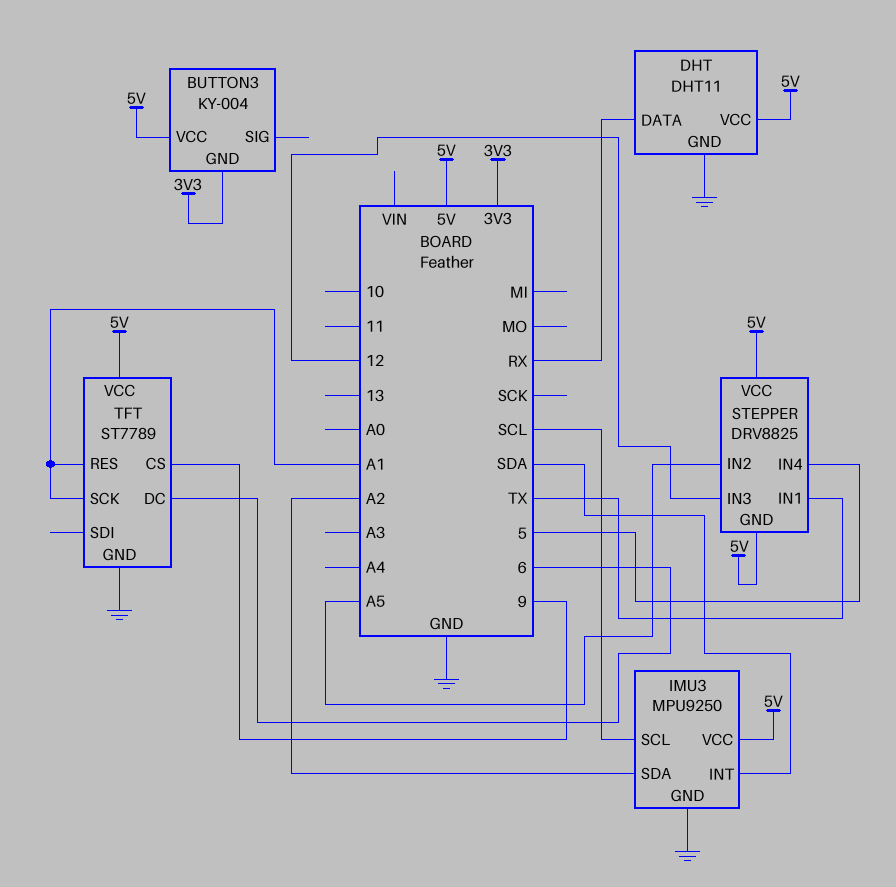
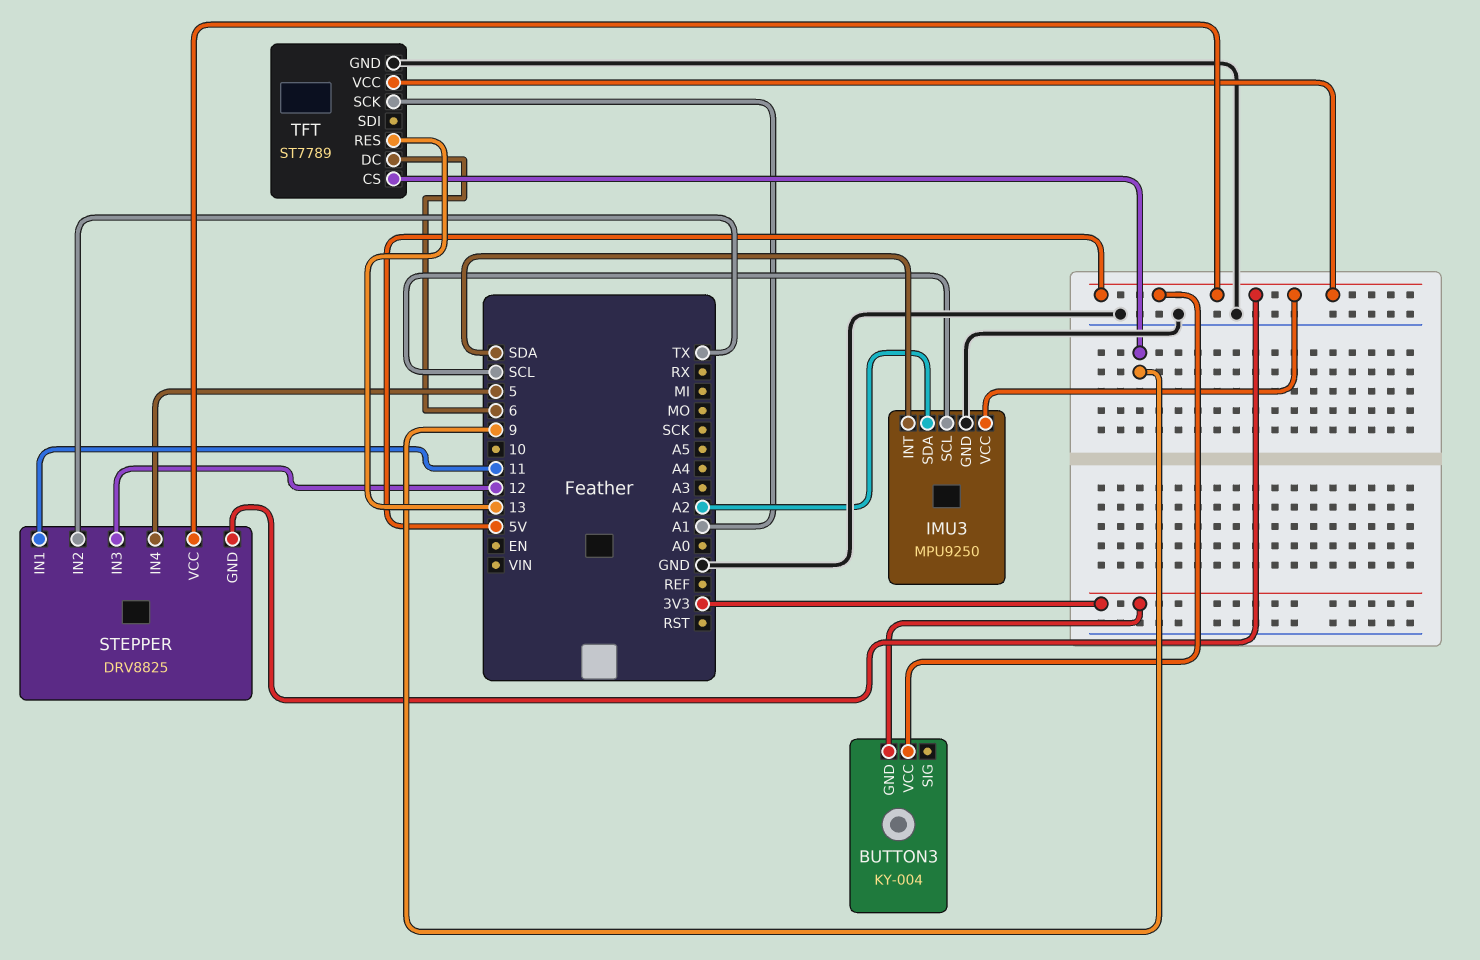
DHT: DHT11 -> none
DHT pin DATA: RX -> none
DHT pin GND: GND -> none
DHT pin VCC: 5V -> none
STEPPER pin IN1: TX -> 11
STEPPER pin IN2: A5 -> TX
TFT pin RES: A1 -> 13

